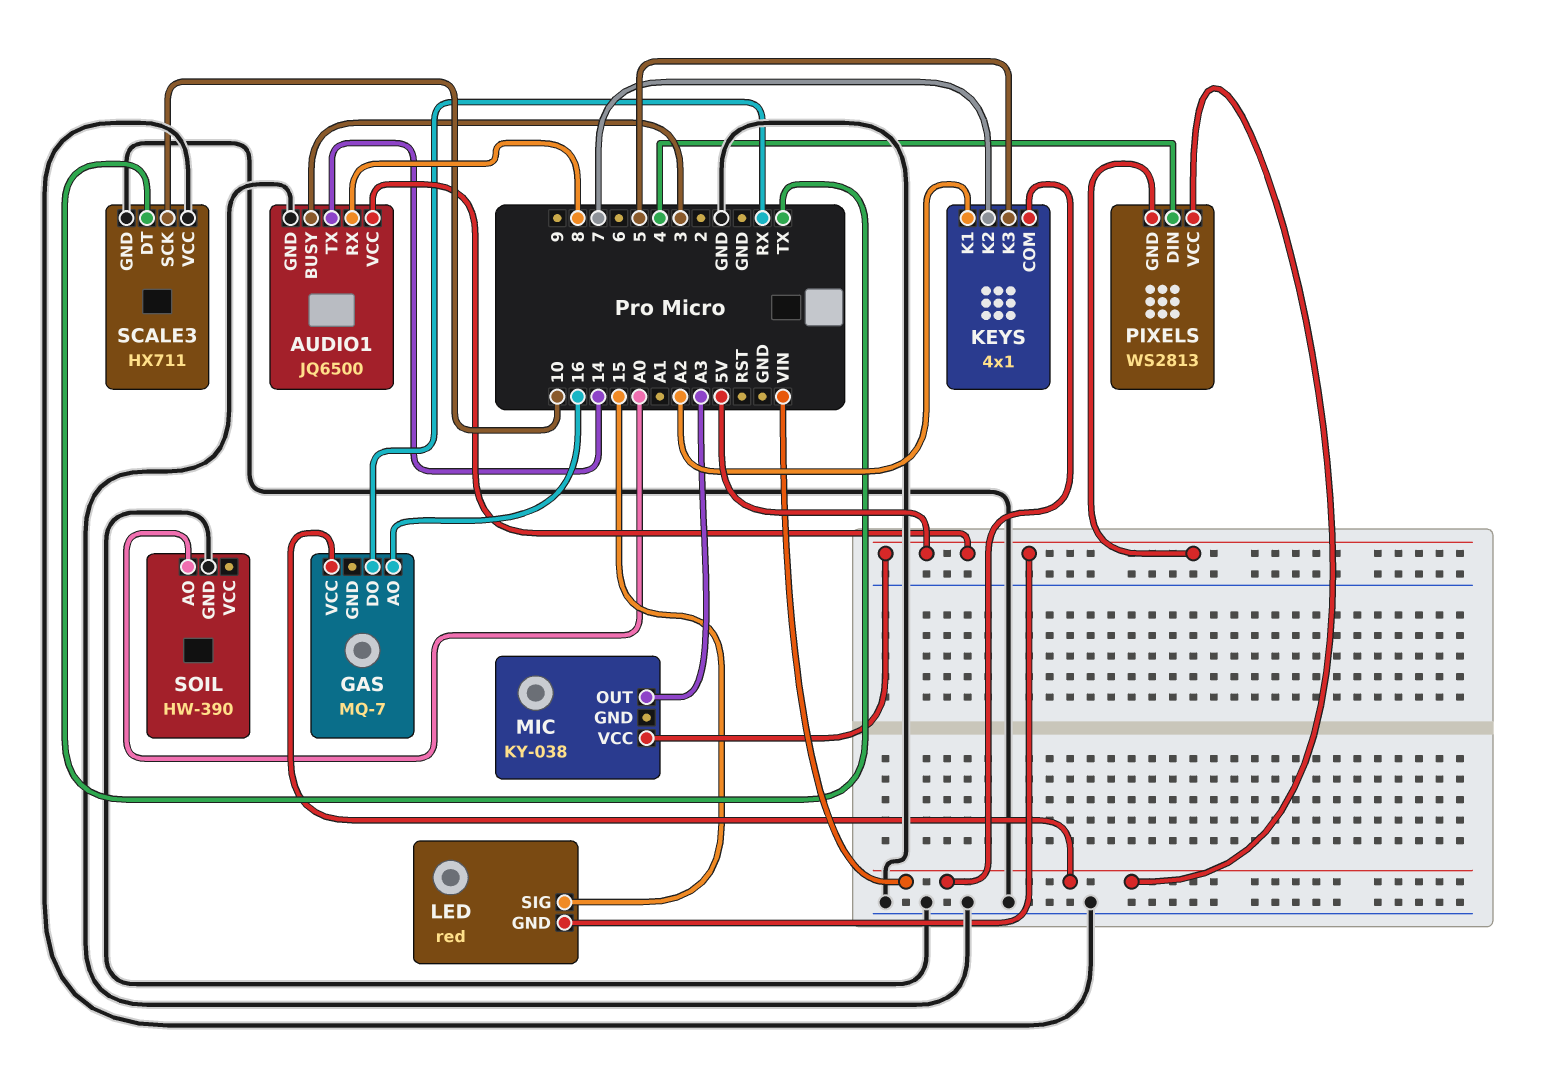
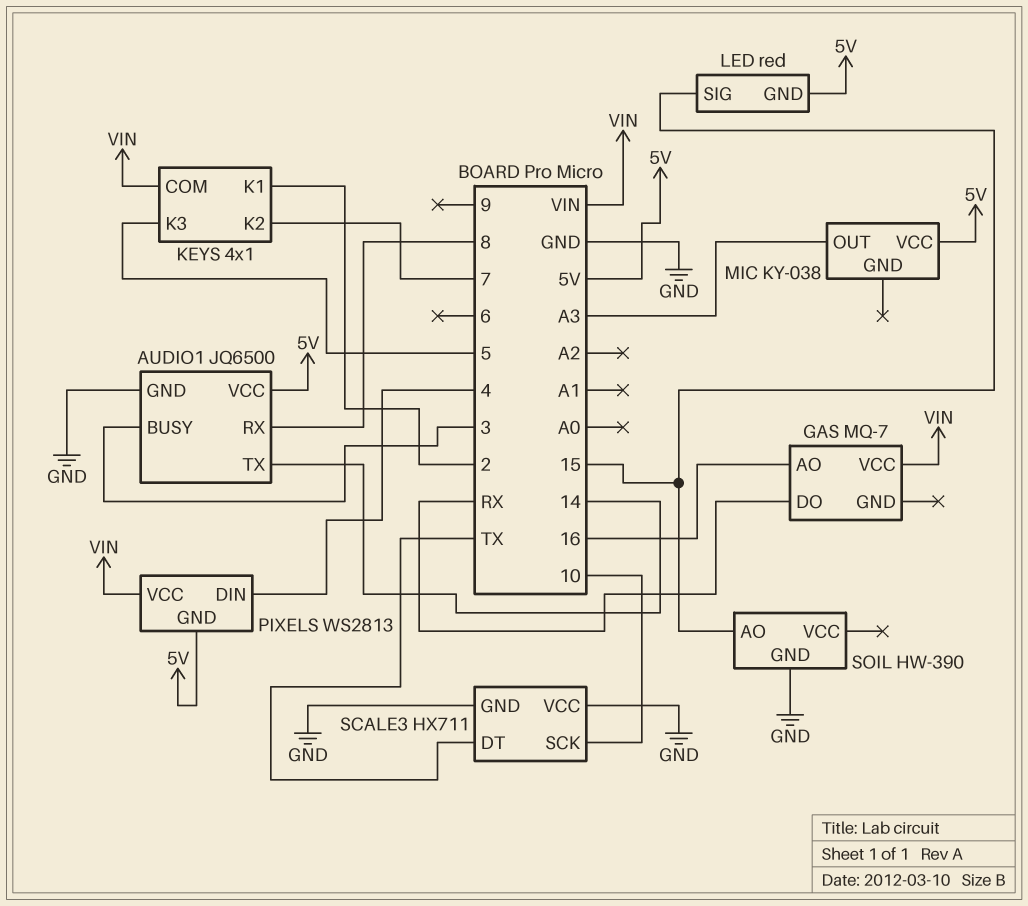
KEYS pin K1: A2 -> 2
SOIL pin AO: A0 -> 15

